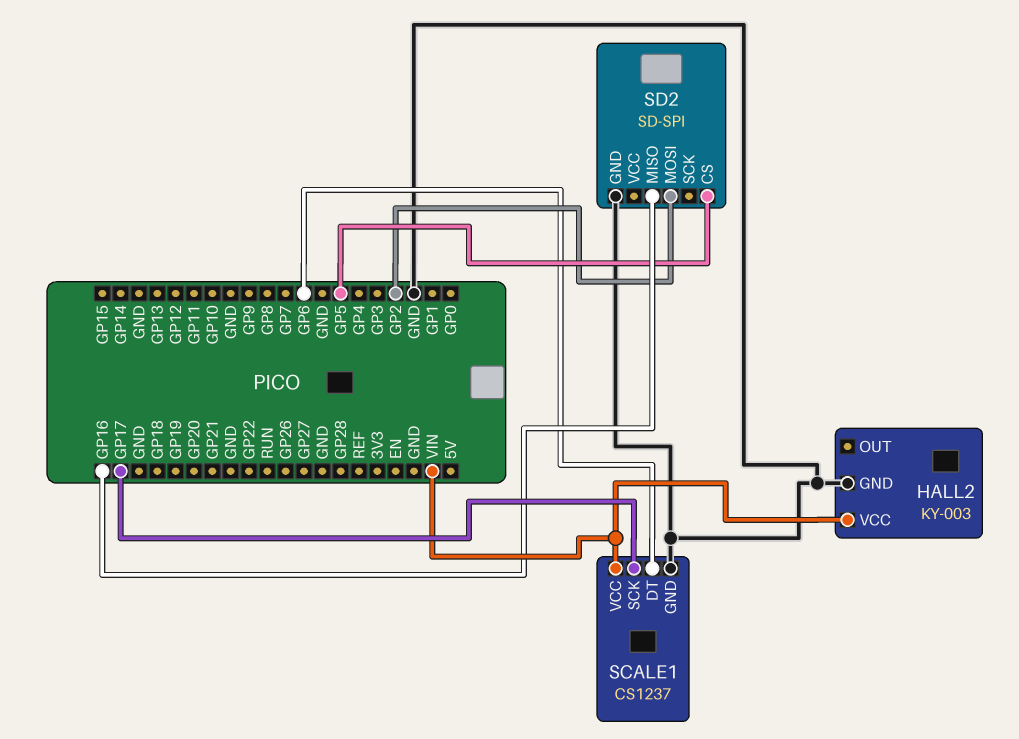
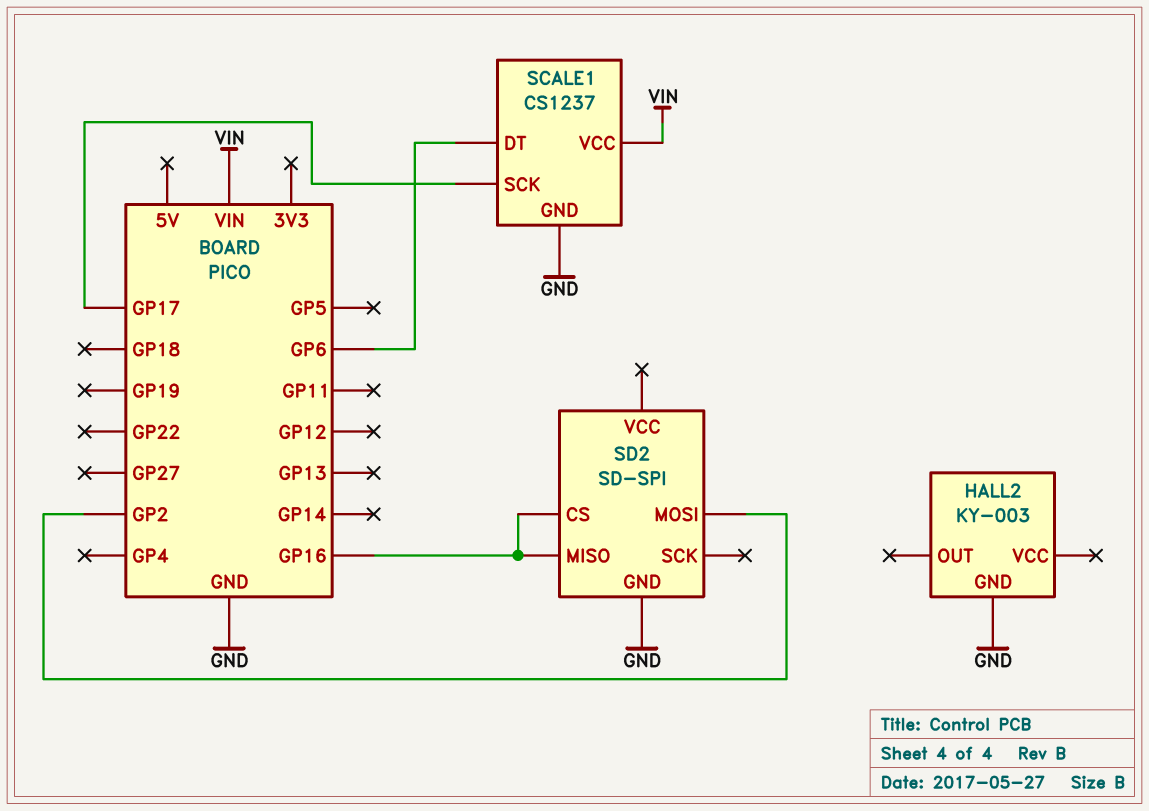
HALL2 pin VCC: VIN -> none
SD2 pin CS: GP5 -> GP16

